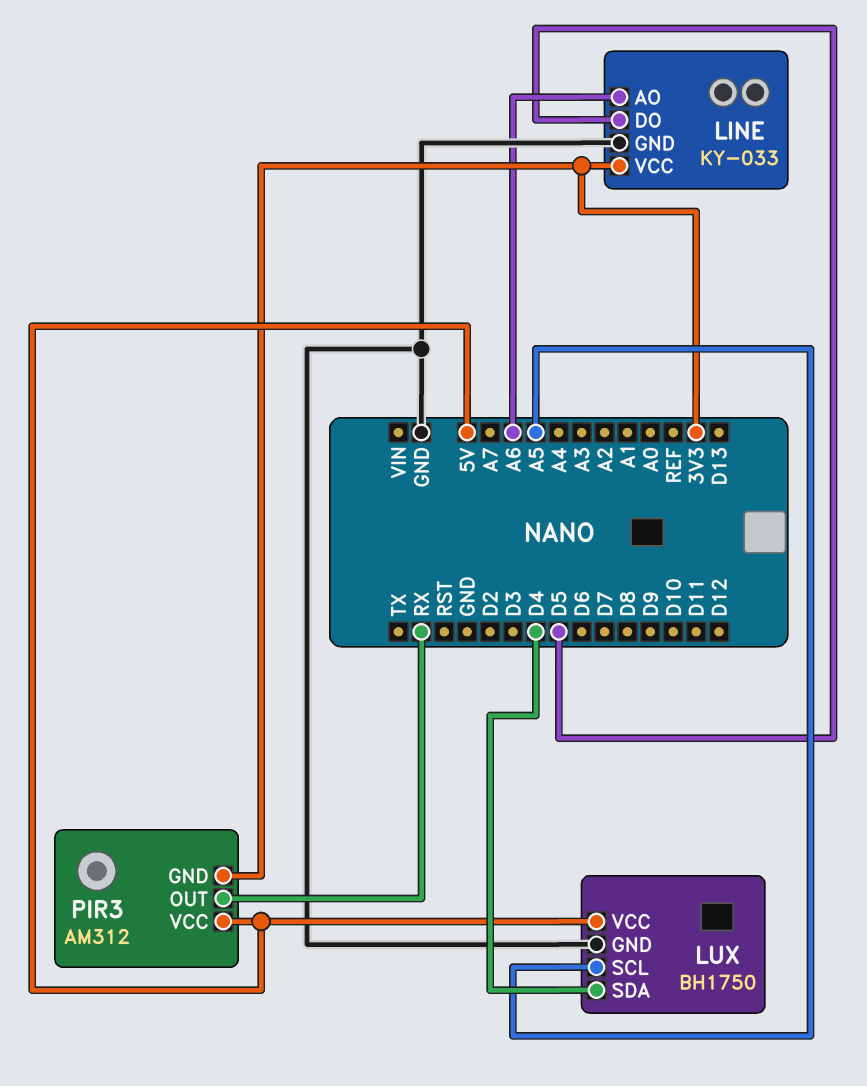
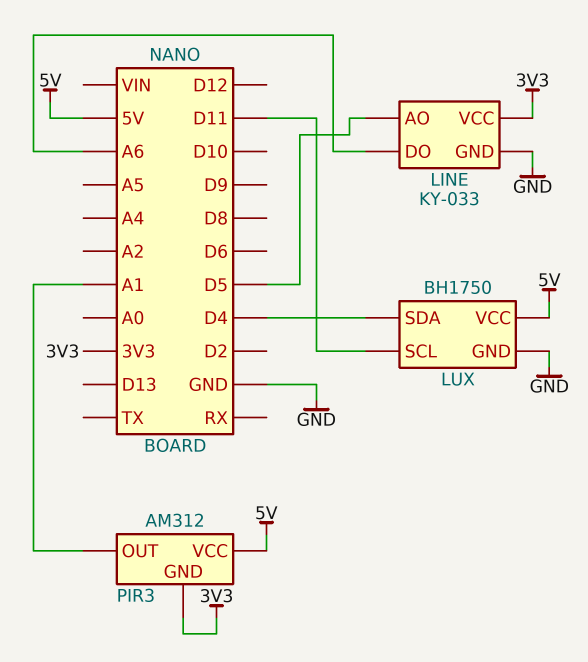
LINE pin AO: A6 -> D5
LINE pin DO: D5 -> A6
LUX pin SCL: A5 -> D11
PIR3 pin OUT: RX -> A1

